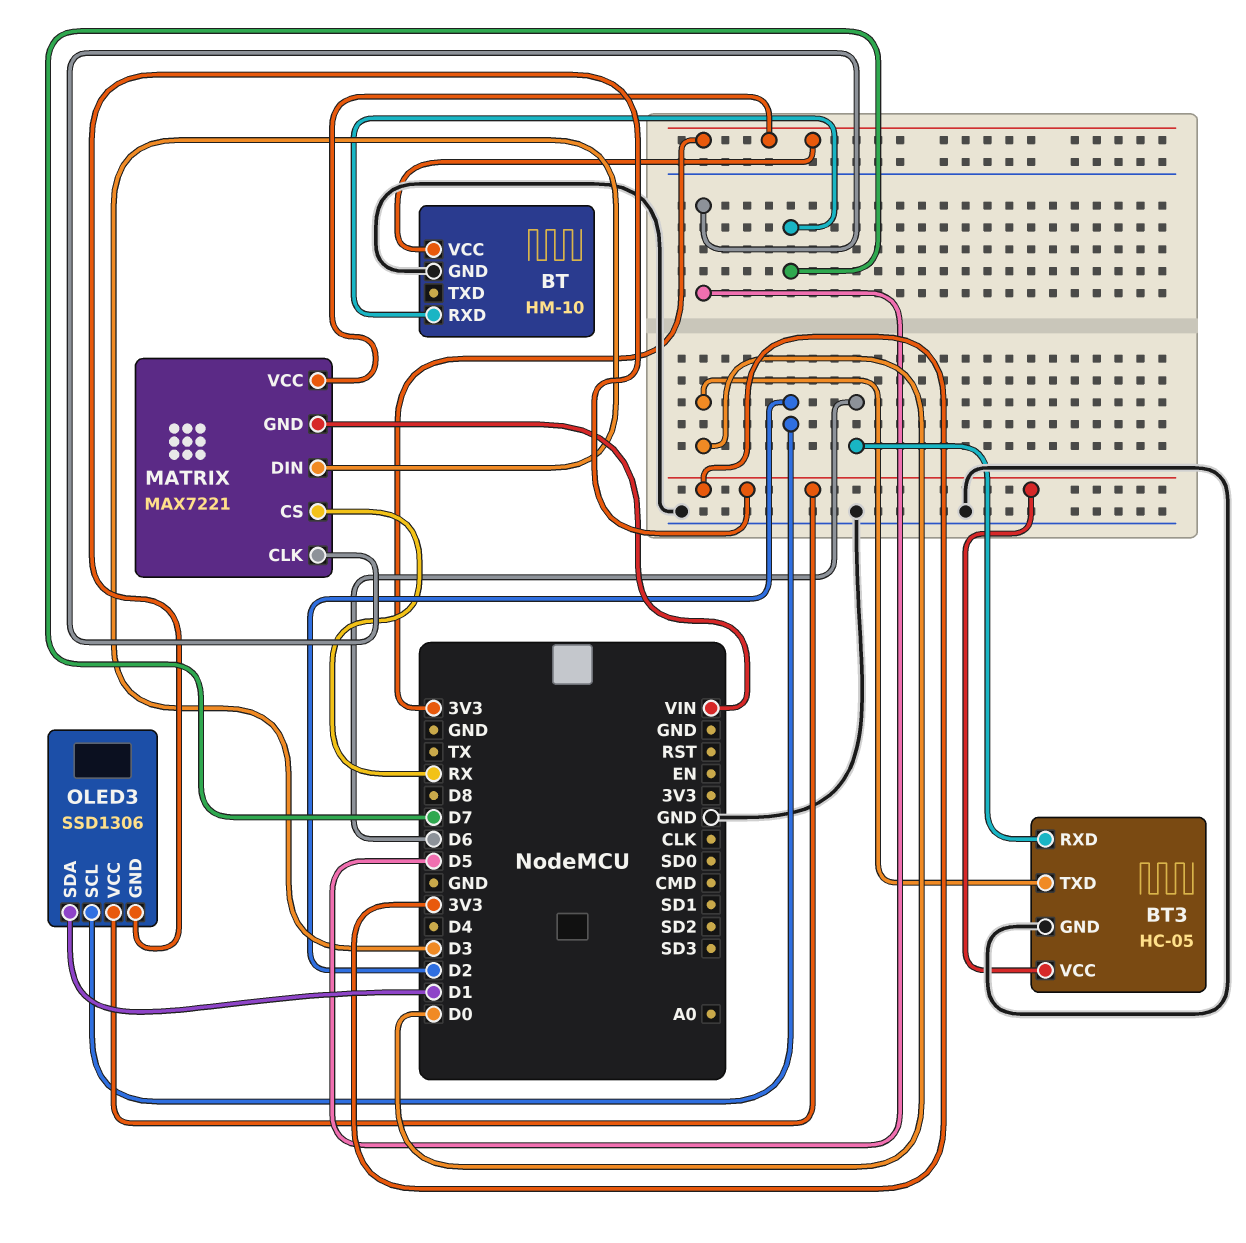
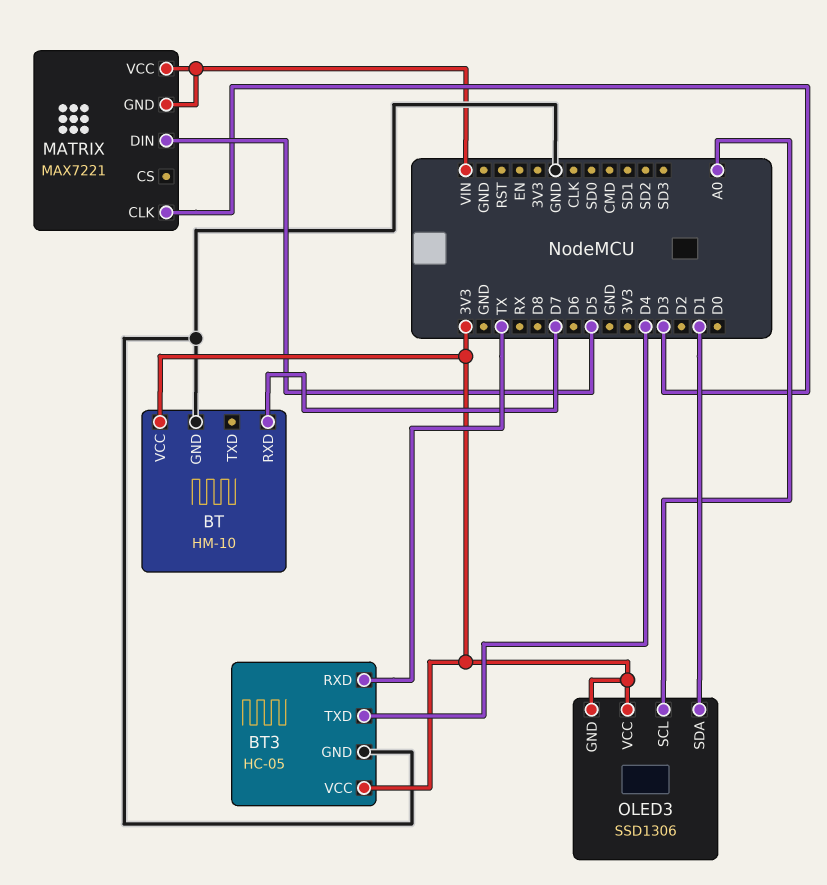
BT3 pin RXD: D6 -> TX
BT3 pin TXD: D0 -> D4
MATRIX pin CLK: D5 -> D3
MATRIX pin CS: RX -> none
MATRIX pin DIN: D3 -> D5
MATRIX pin VCC: 3V3 -> VIN
OLED3 pin SCL: D2 -> A0

